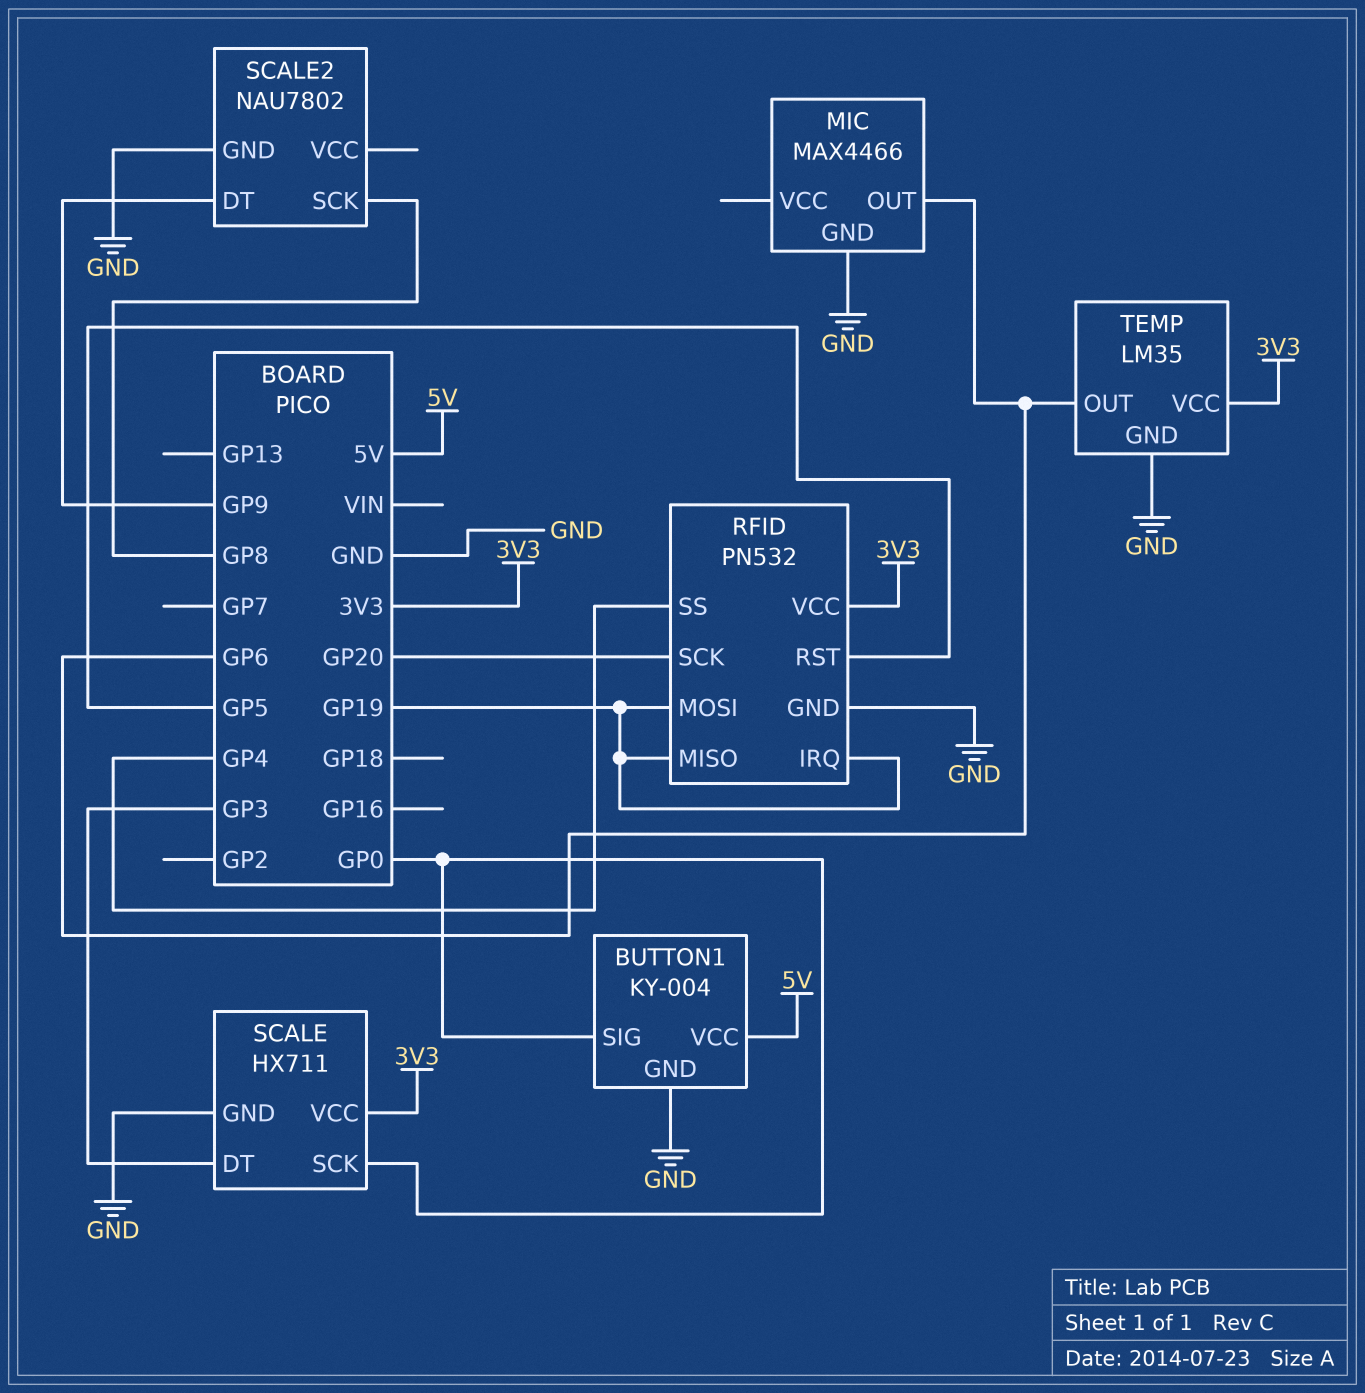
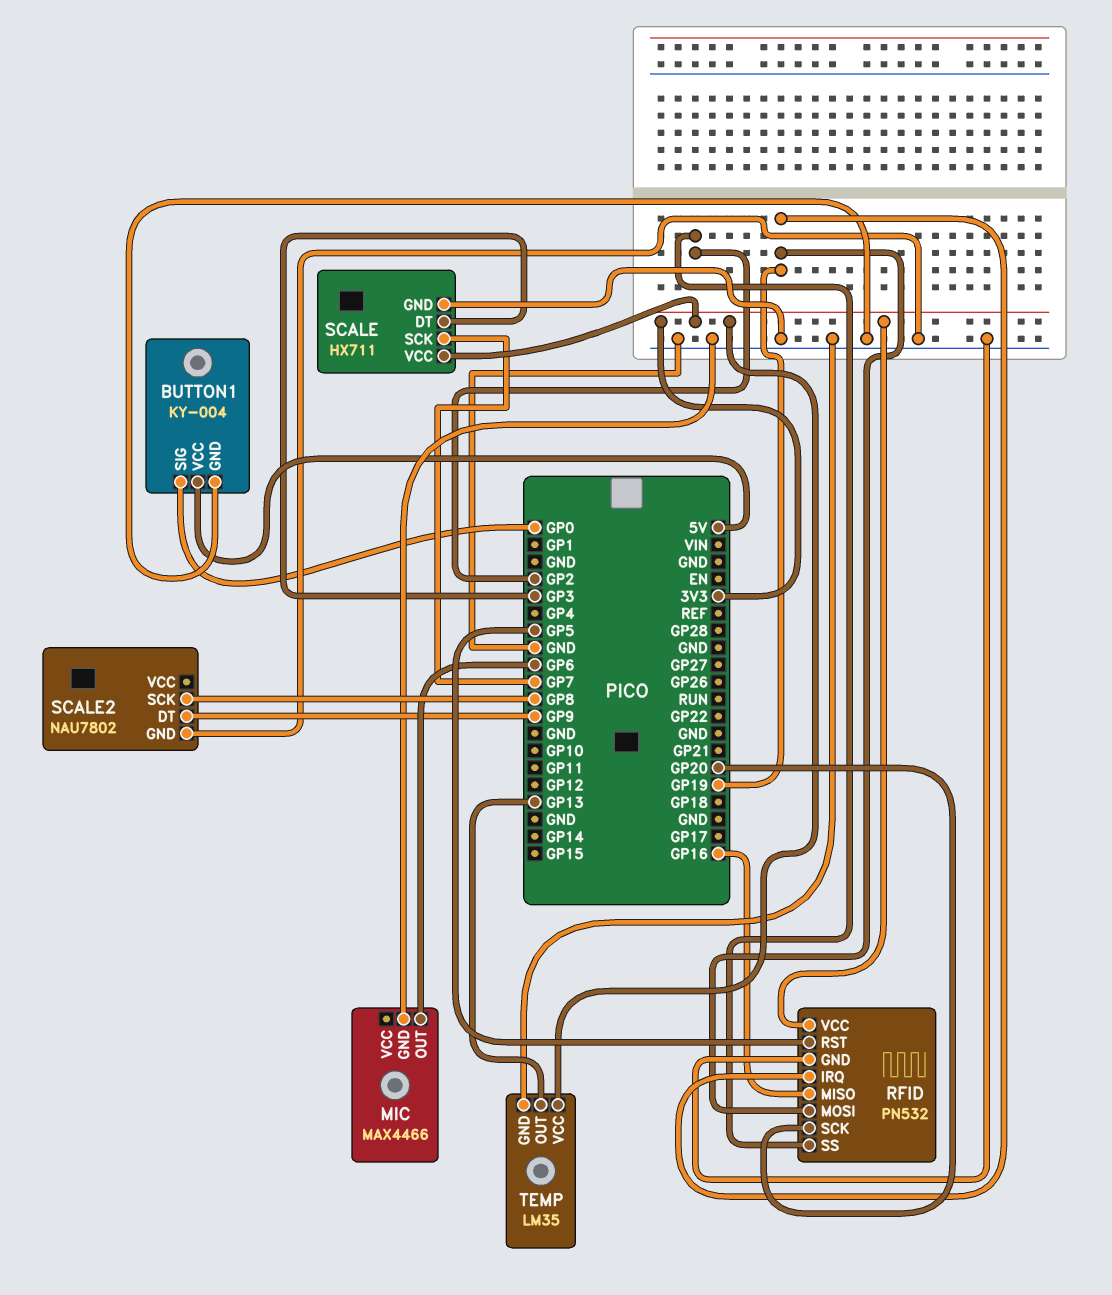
RFID pin MISO: GP19 -> GP16
RFID pin SS: GP4 -> GP2
SCALE pin SCK: GP0 -> GP7
TEMP pin OUT: GP6 -> GP13

